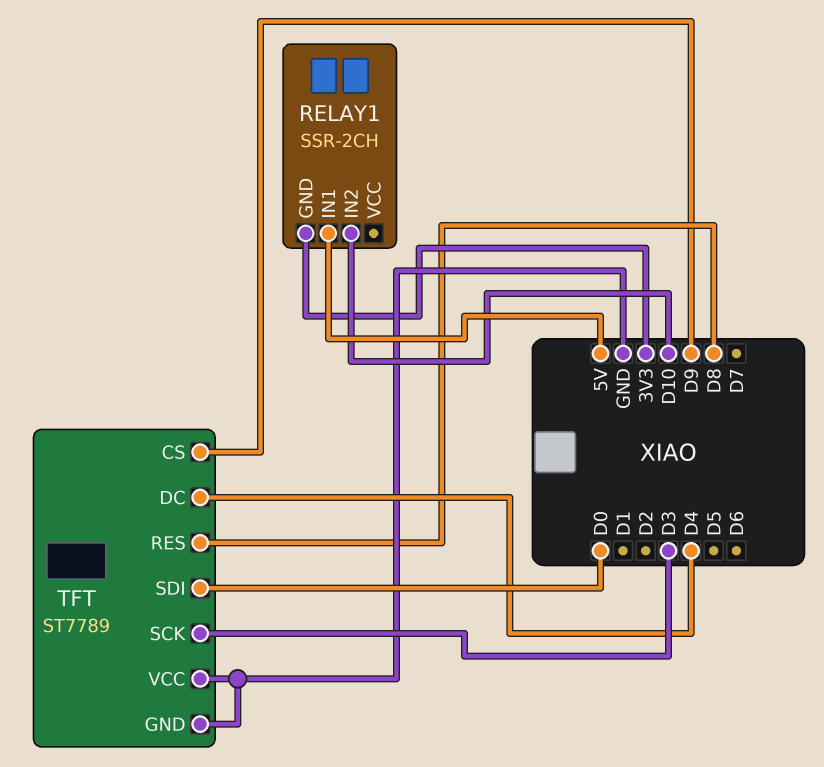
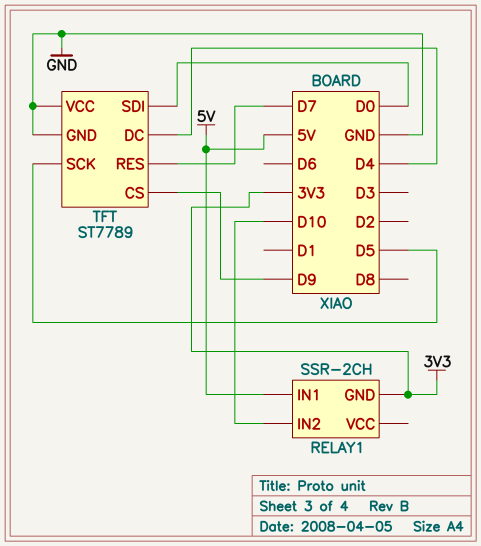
TFT pin RES: D8 -> D7
TFT pin SCK: D3 -> D5

